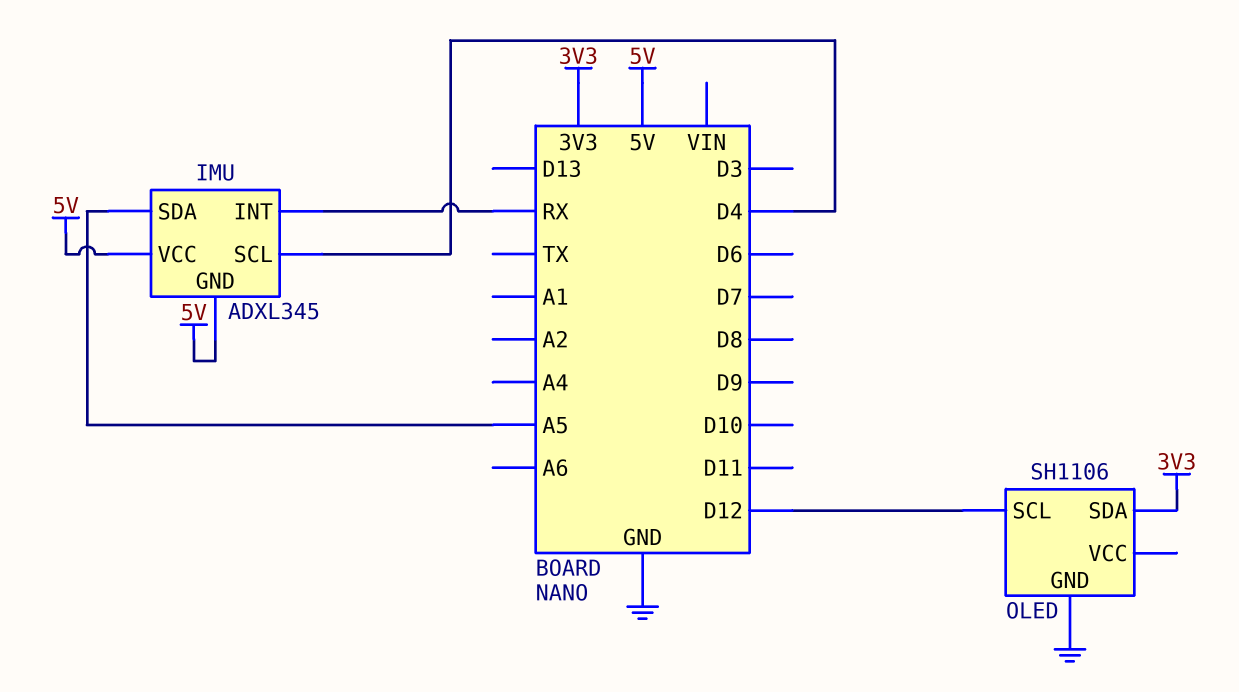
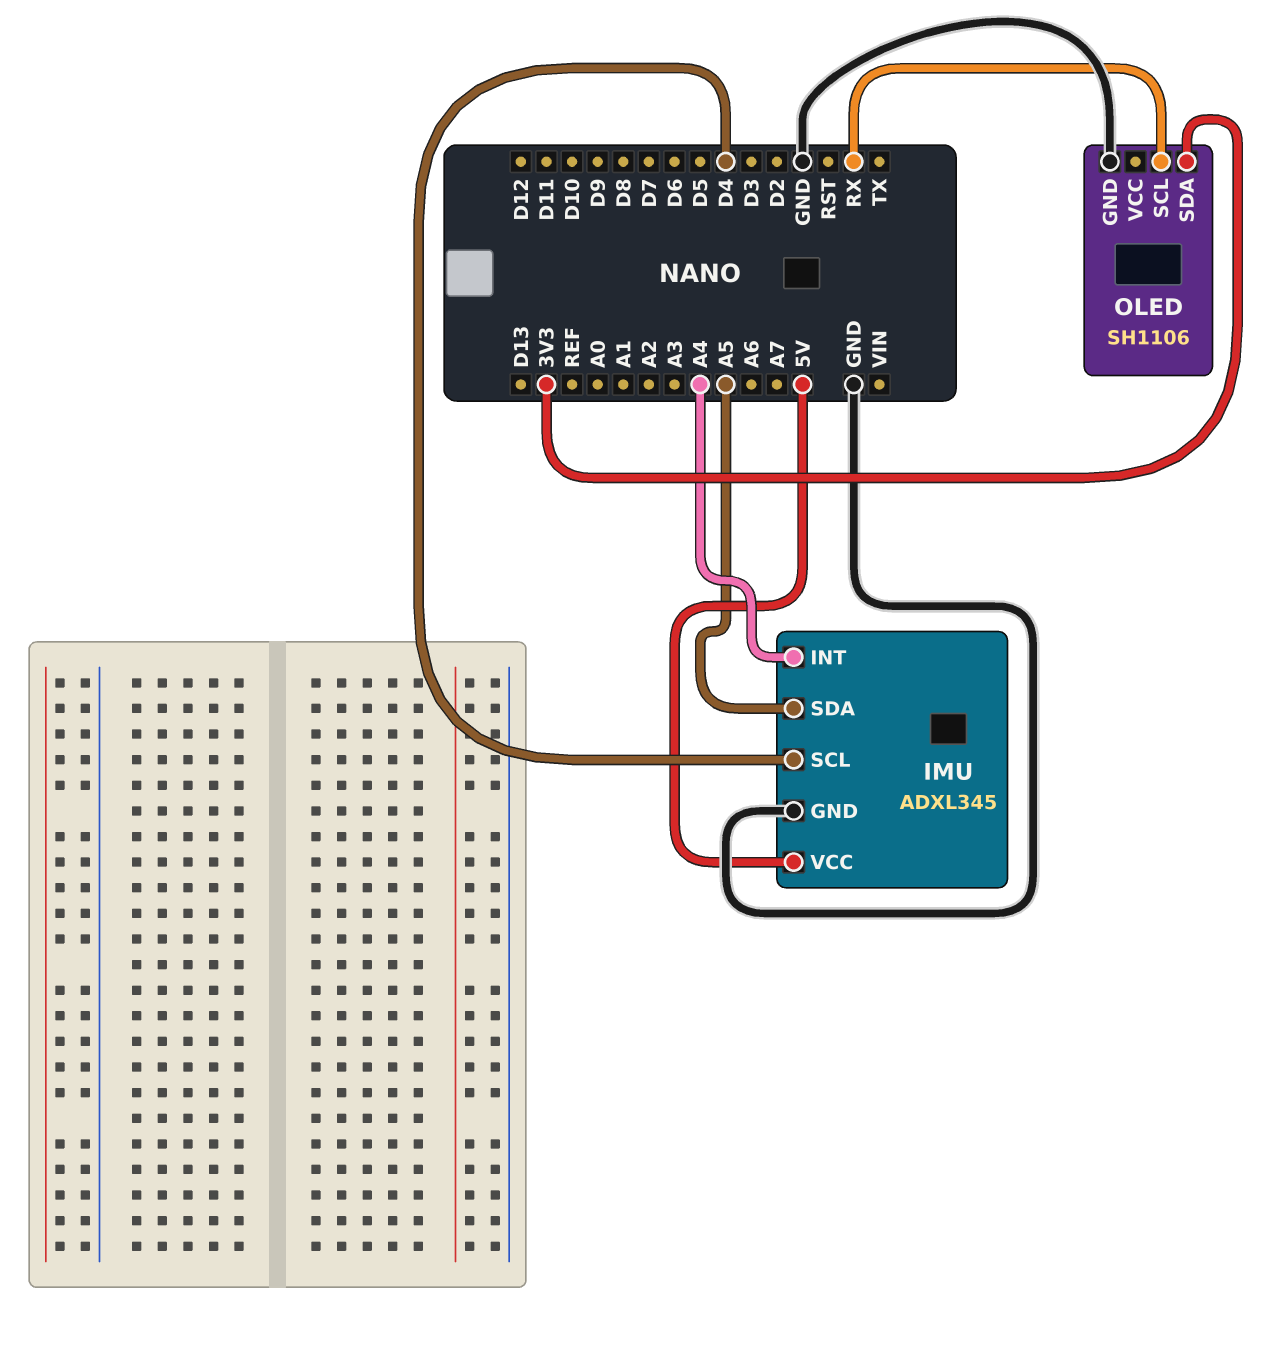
IMU pin GND: 5V -> GND
IMU pin INT: RX -> A4
OLED pin SCL: D12 -> RX

